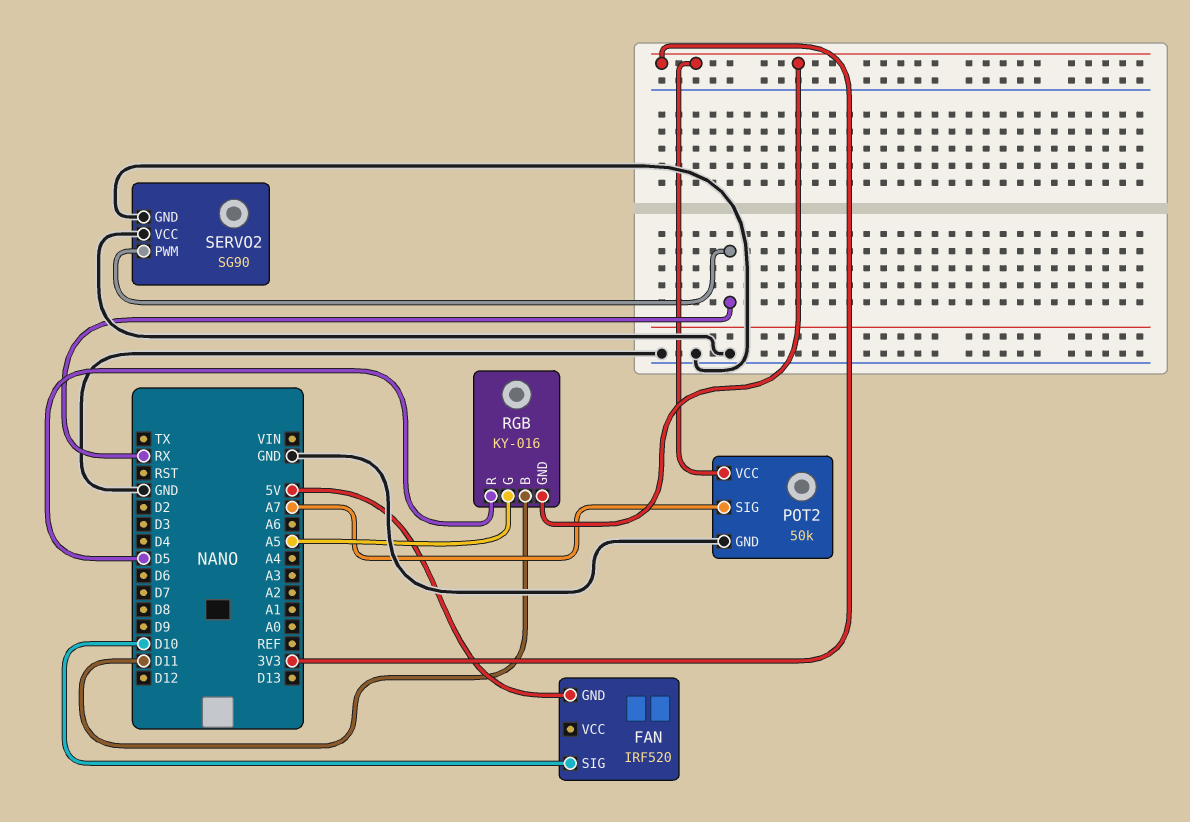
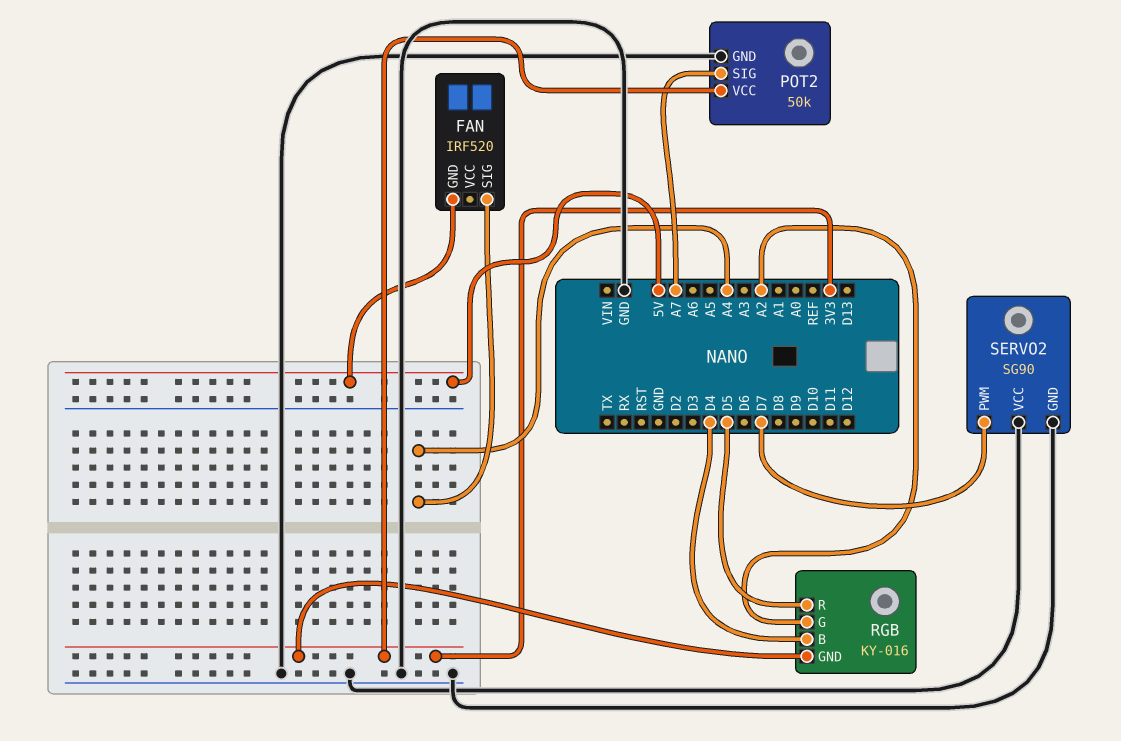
FAN pin SIG: D10 -> A4
RGB pin B: D11 -> D4
RGB pin G: A5 -> A2
SERVO2 pin PWM: RX -> D7

